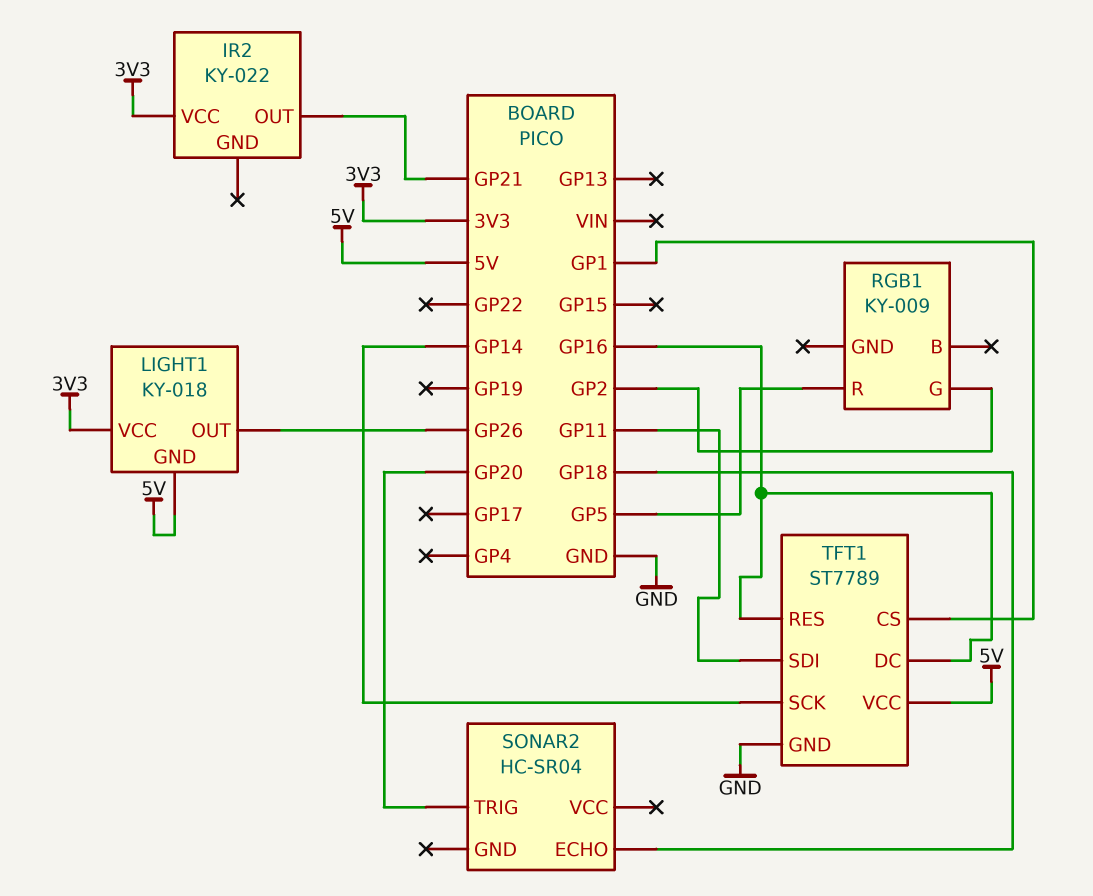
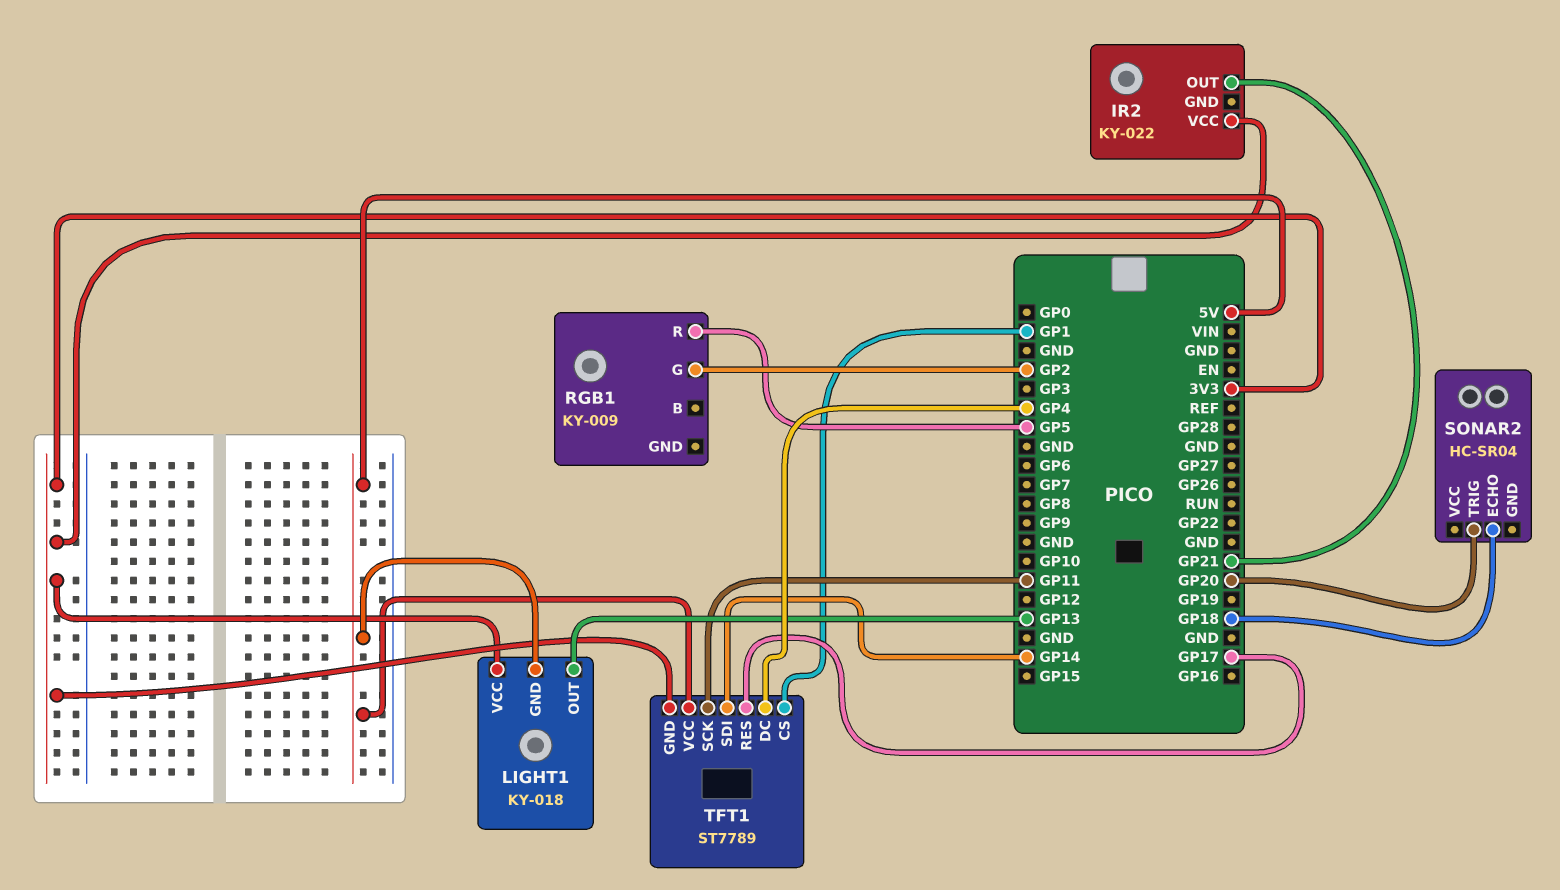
LIGHT1 pin OUT: GP26 -> GP13
TFT1 pin DC: GP16 -> GP4
TFT1 pin GND: GND -> 3V3
TFT1 pin RES: GP16 -> GP17
TFT1 pin SCK: GP14 -> GP11
TFT1 pin SDI: GP11 -> GP14

